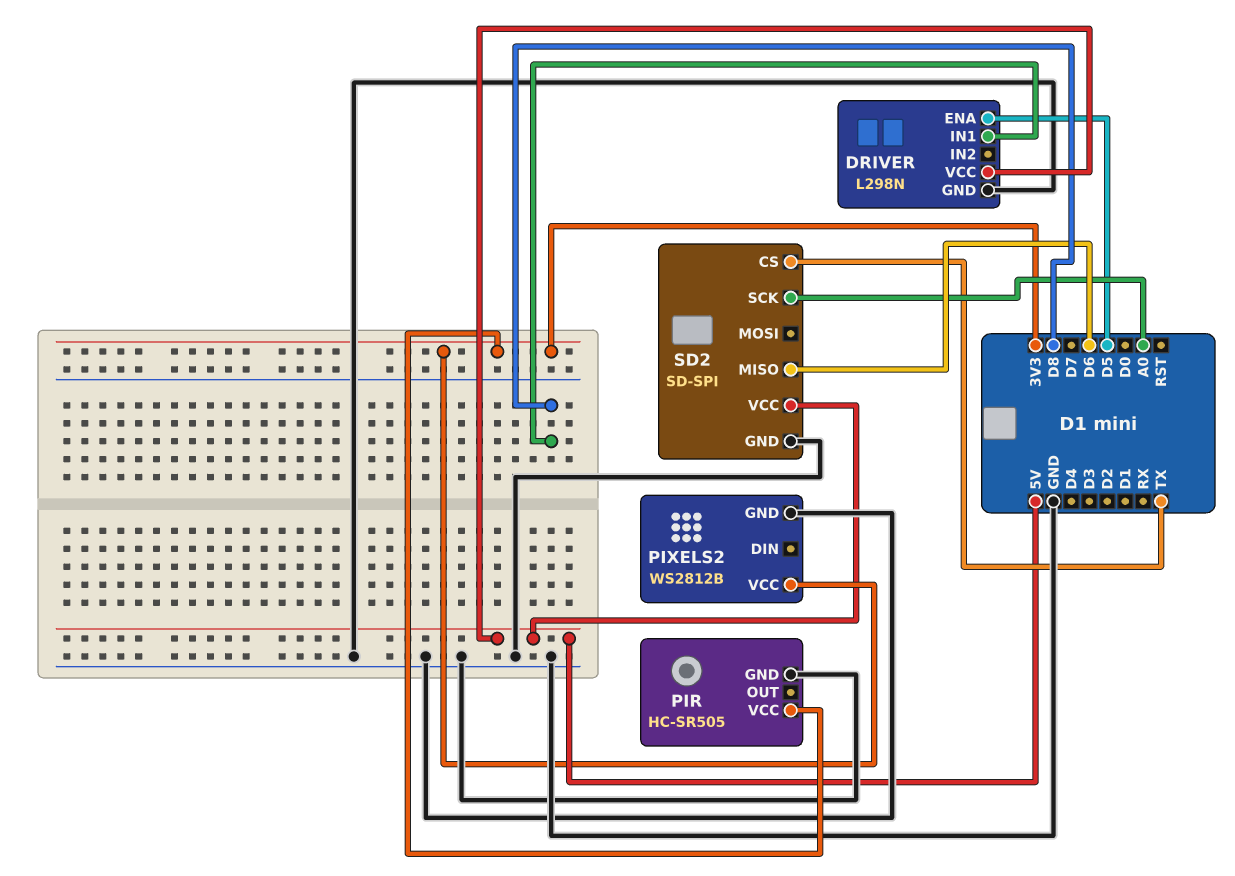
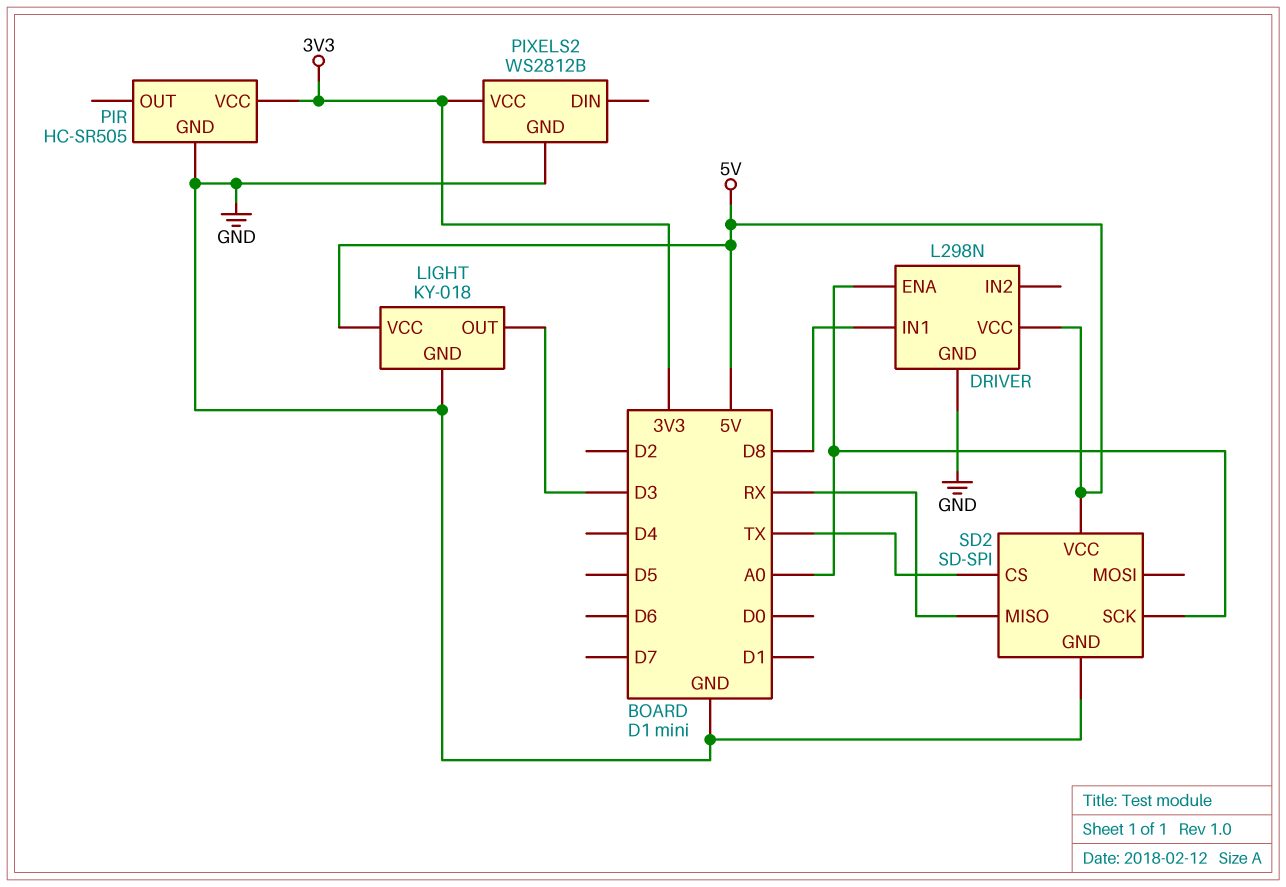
DRIVER pin ENA: D5 -> A0
LIGHT: none -> KY-018
LIGHT pin GND: none -> GND
LIGHT pin OUT: none -> D3
LIGHT pin VCC: none -> 5V
SD2 pin MISO: D6 -> RX

